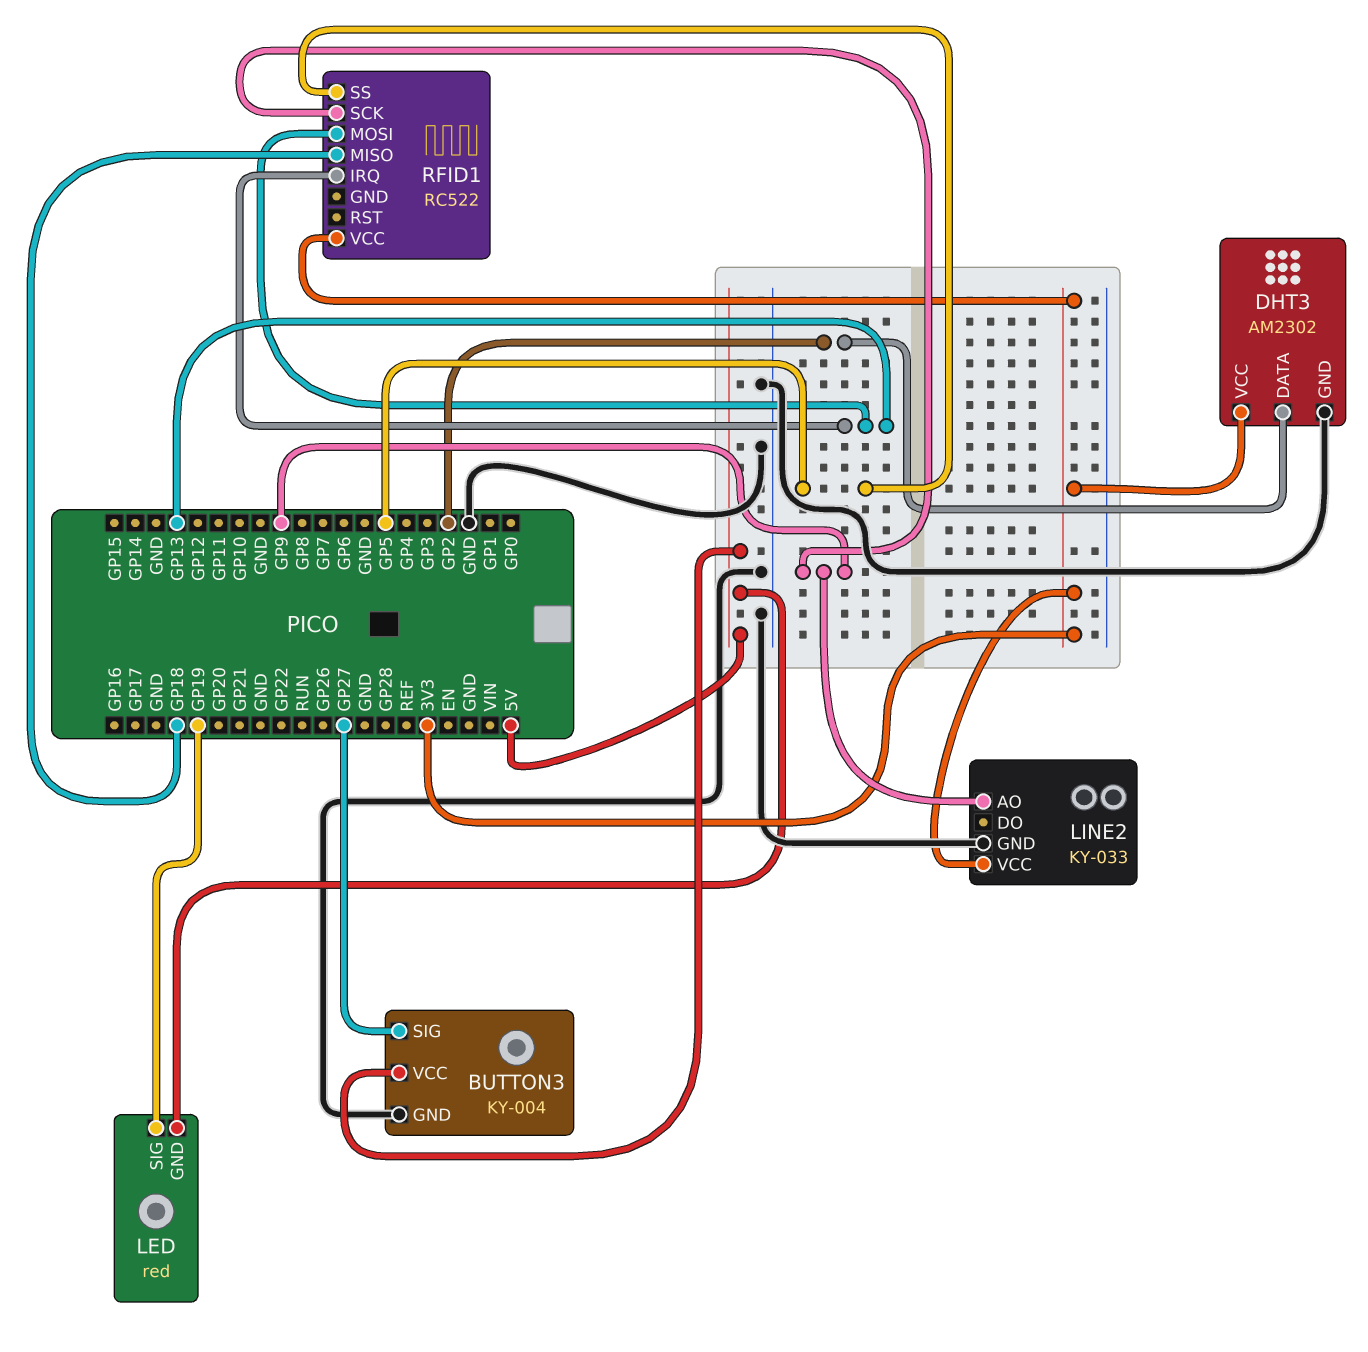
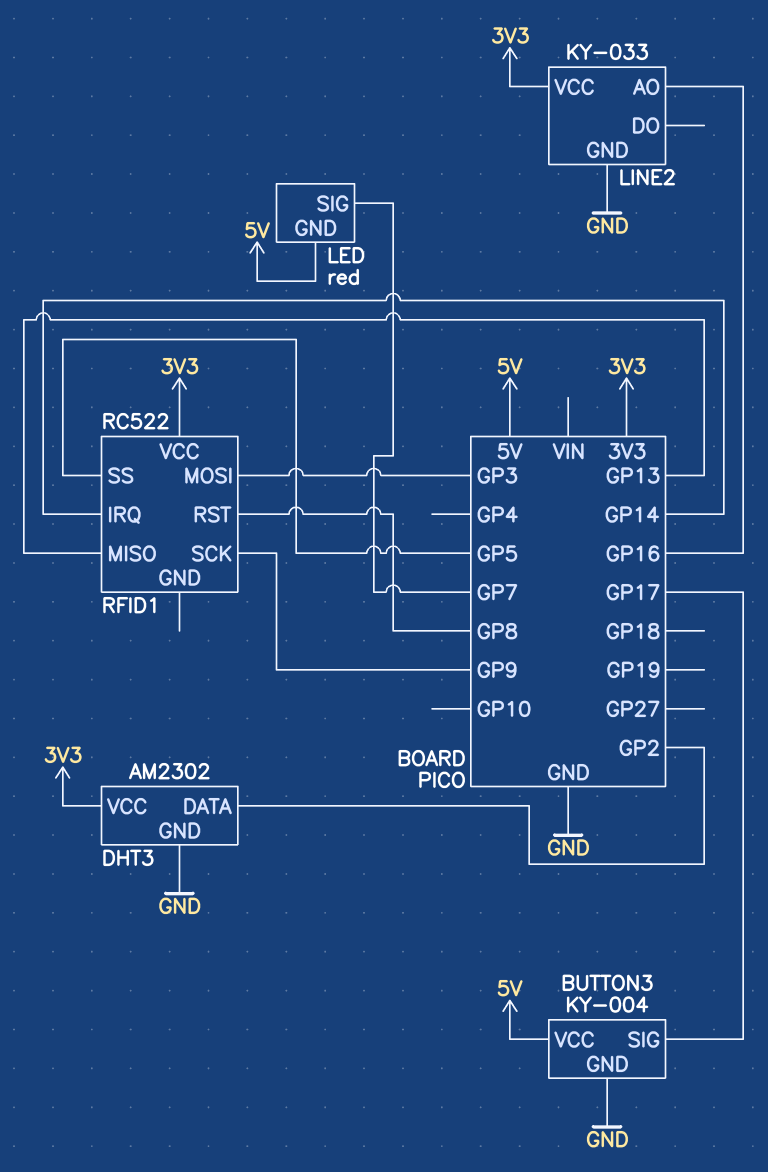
BUTTON3 pin SIG: GP27 -> GP17
LED pin SIG: GP19 -> GP7
LINE2 pin AO: GP9 -> GP16
RFID1 pin IRQ: GP13 -> GP14
RFID1 pin MISO: GP18 -> GP13
RFID1 pin MOSI: GP13 -> GP3
RFID1 pin RST: none -> GP8

